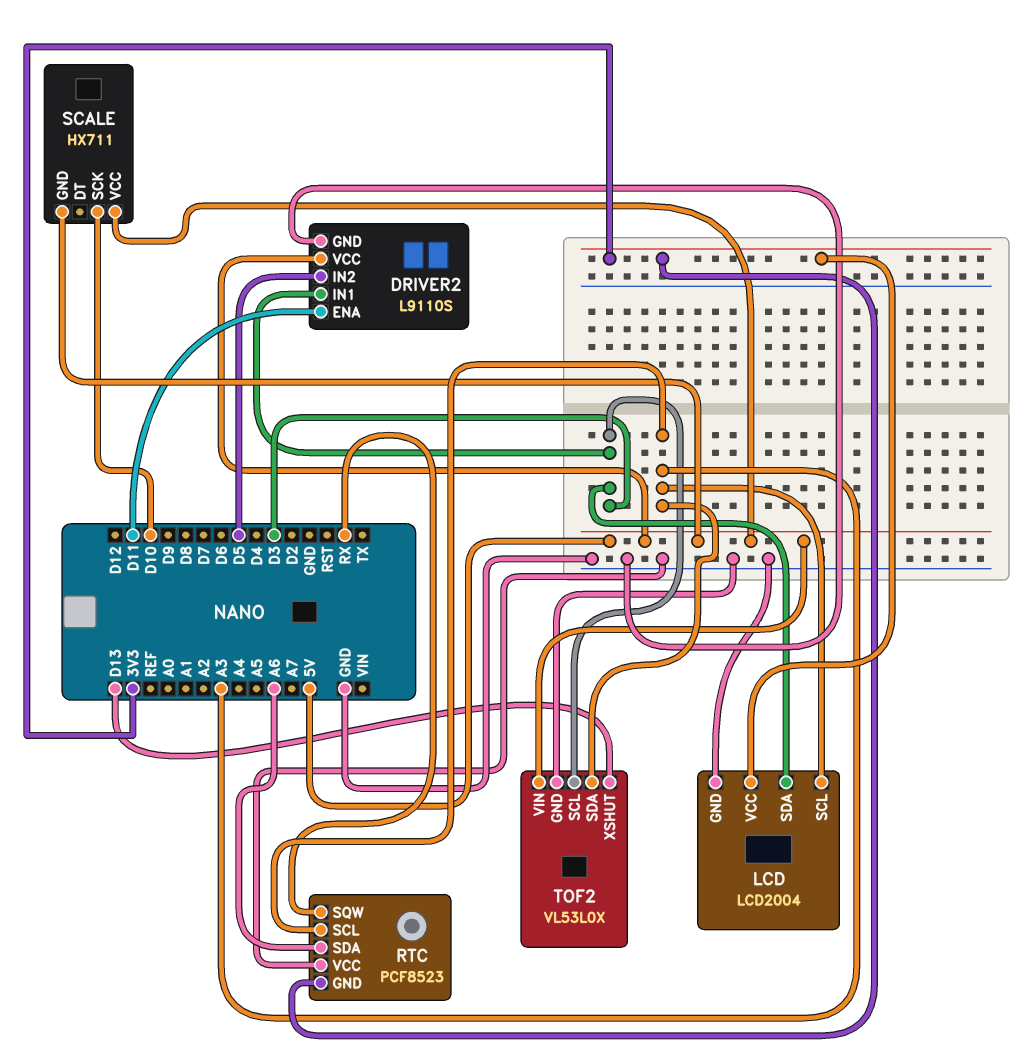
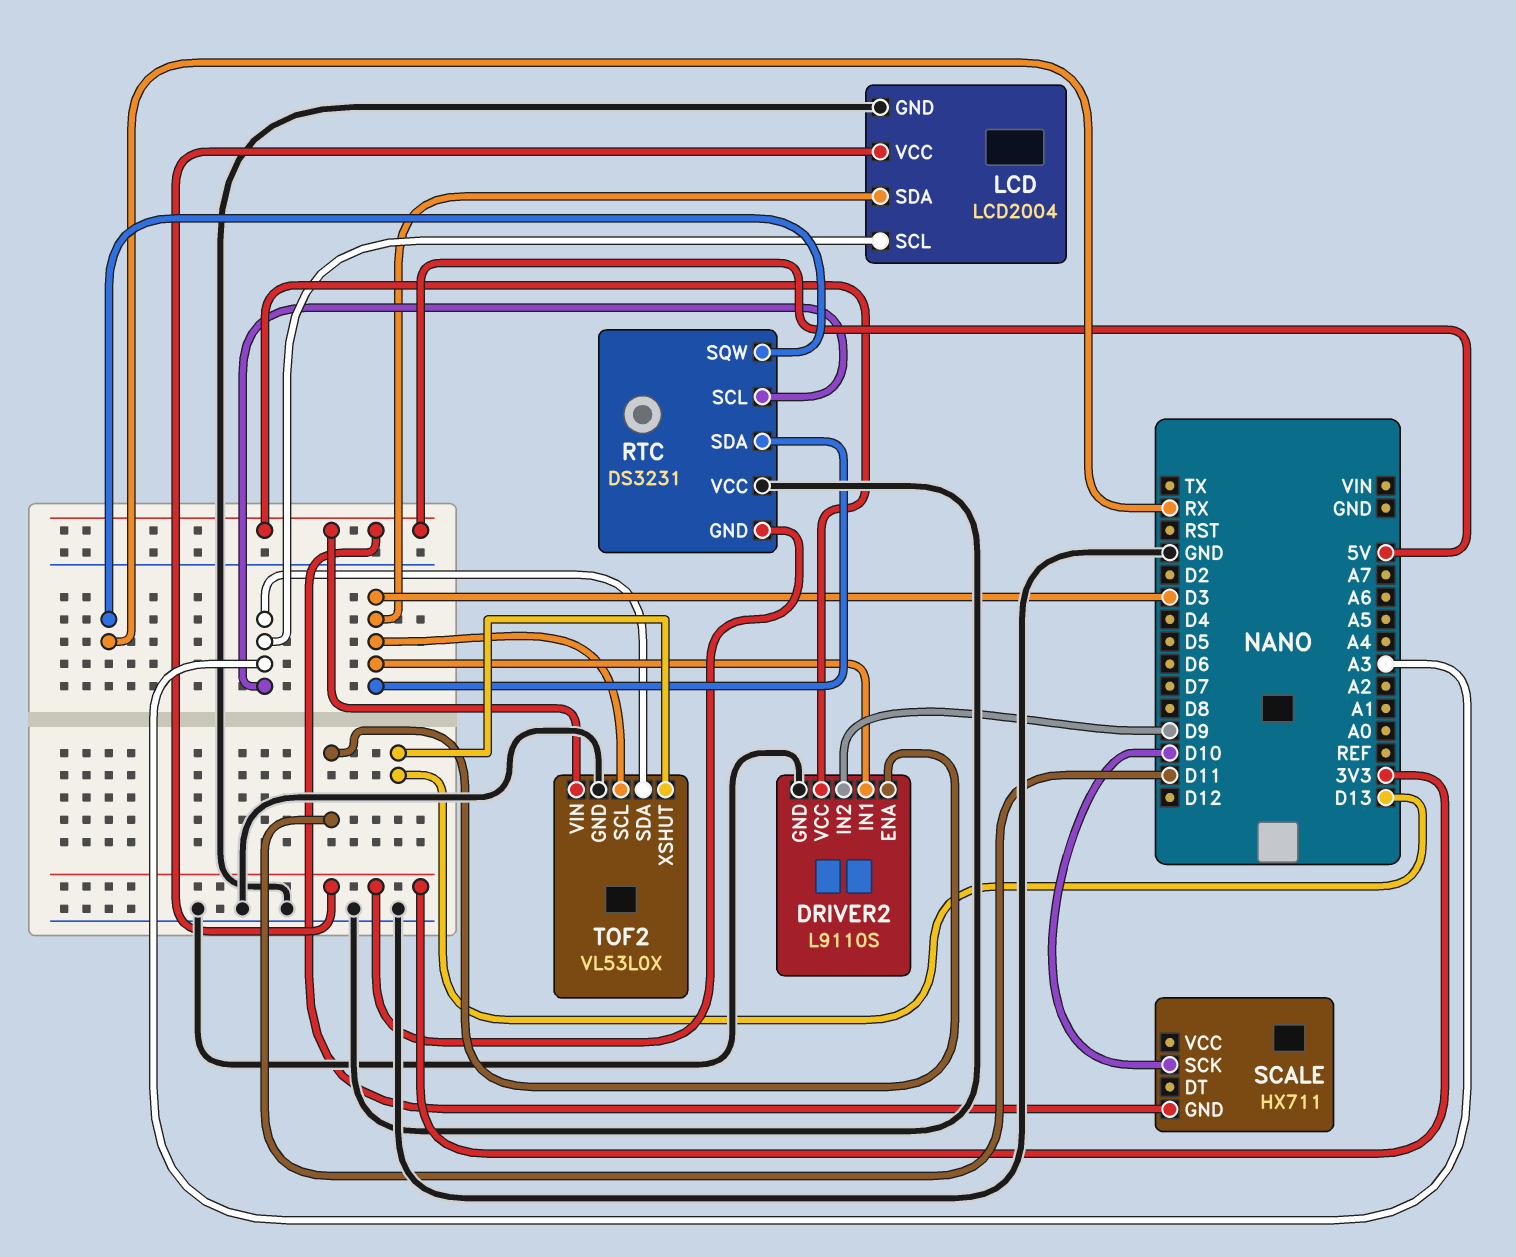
DRIVER2 pin IN2: D5 -> D9
RTC: PCF8523 -> DS3231
RTC pin SDA: A6 -> D3
SCALE pin VCC: 5V -> none

